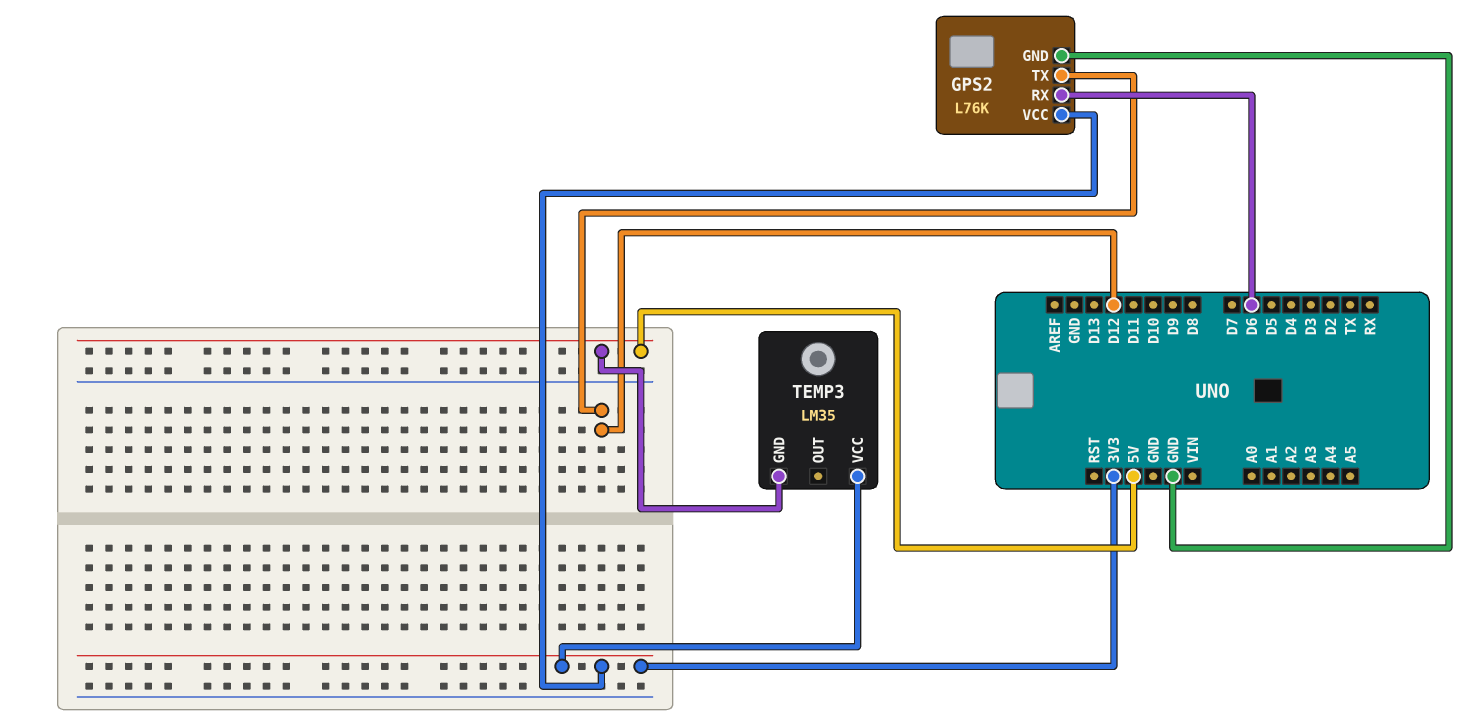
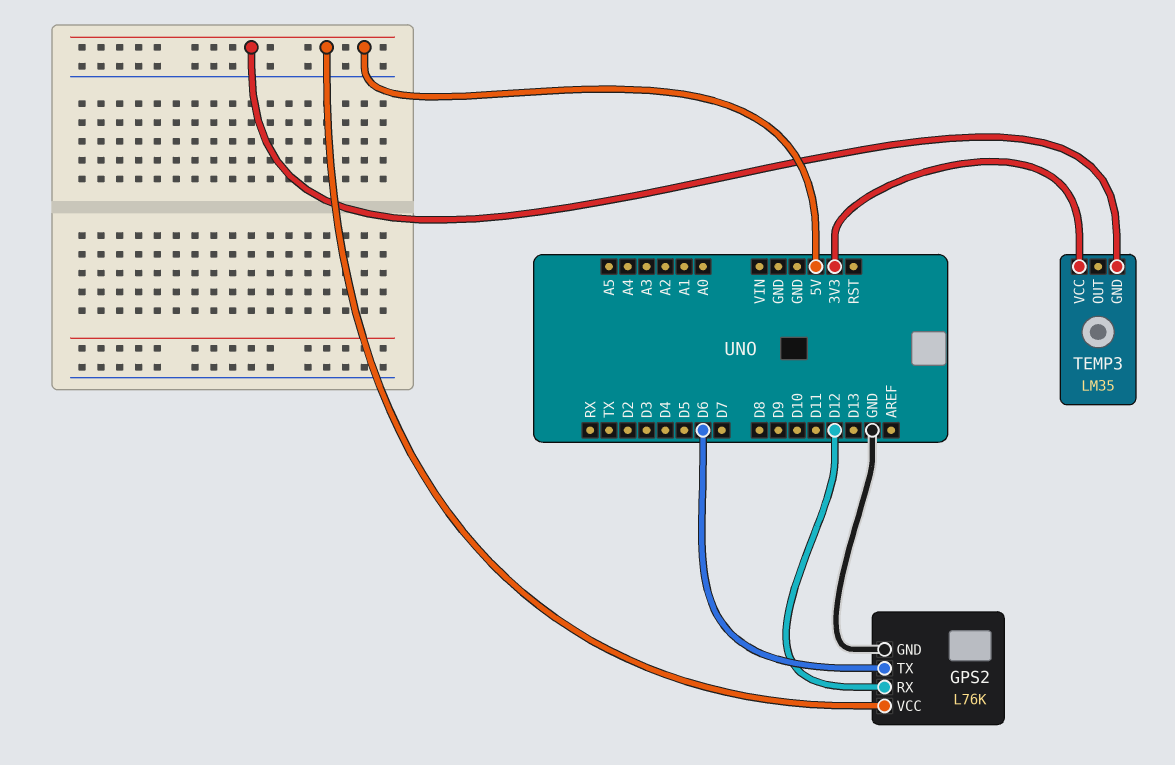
GPS2 pin RX: D6 -> D12
GPS2 pin TX: D12 -> D6
GPS2 pin VCC: 3V3 -> 5V

